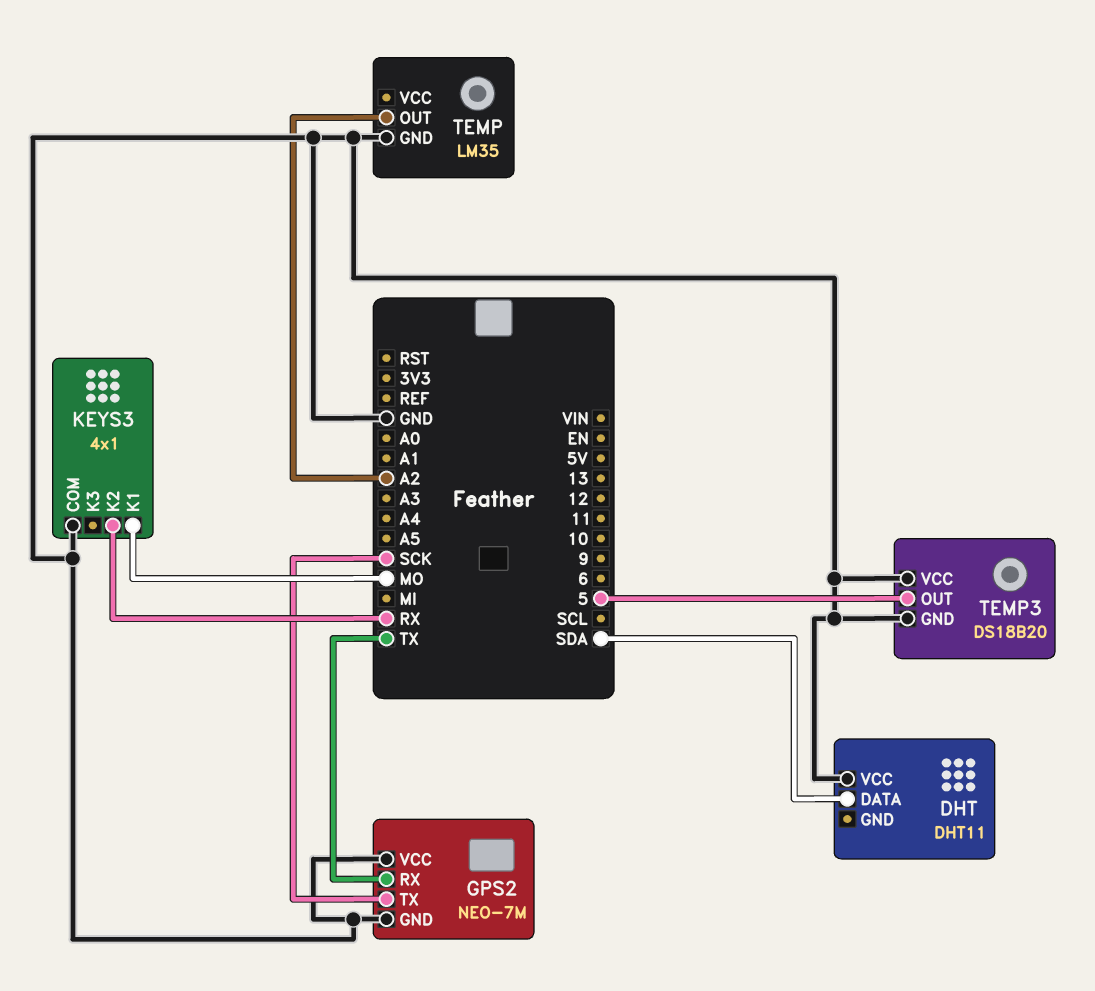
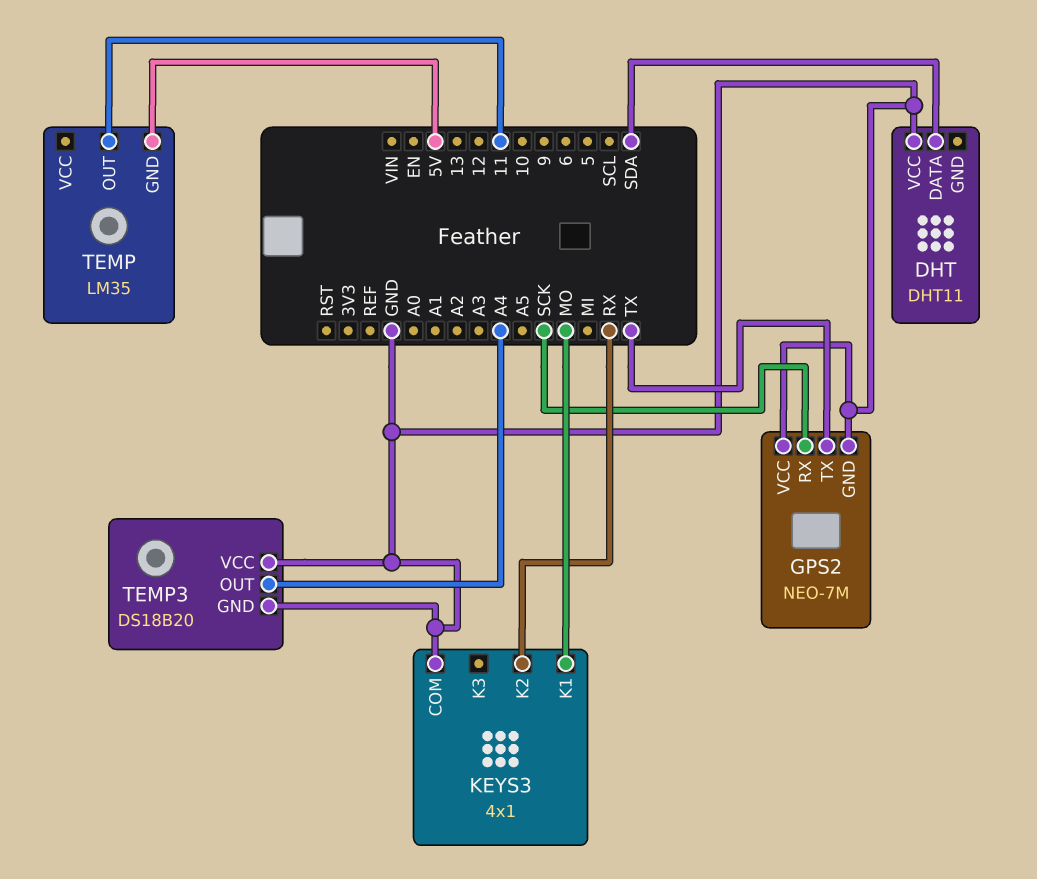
GPS2 pin RX: TX -> SCK
GPS2 pin TX: SCK -> TX
TEMP pin GND: GND -> 5V
TEMP pin OUT: A2 -> 11
TEMP3 pin OUT: 5 -> A4

